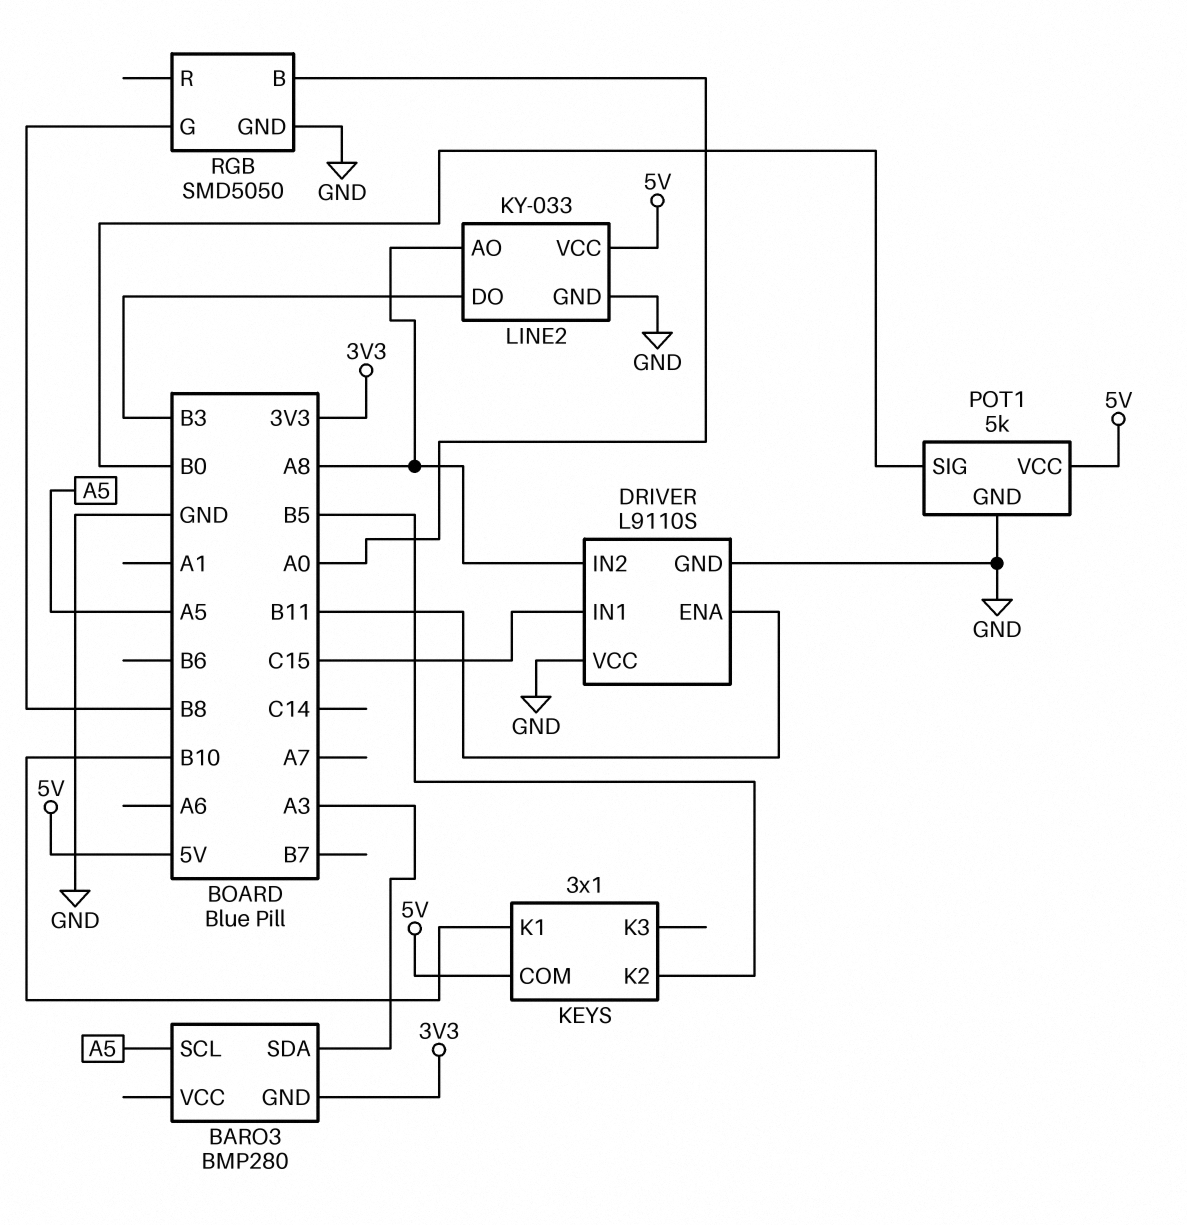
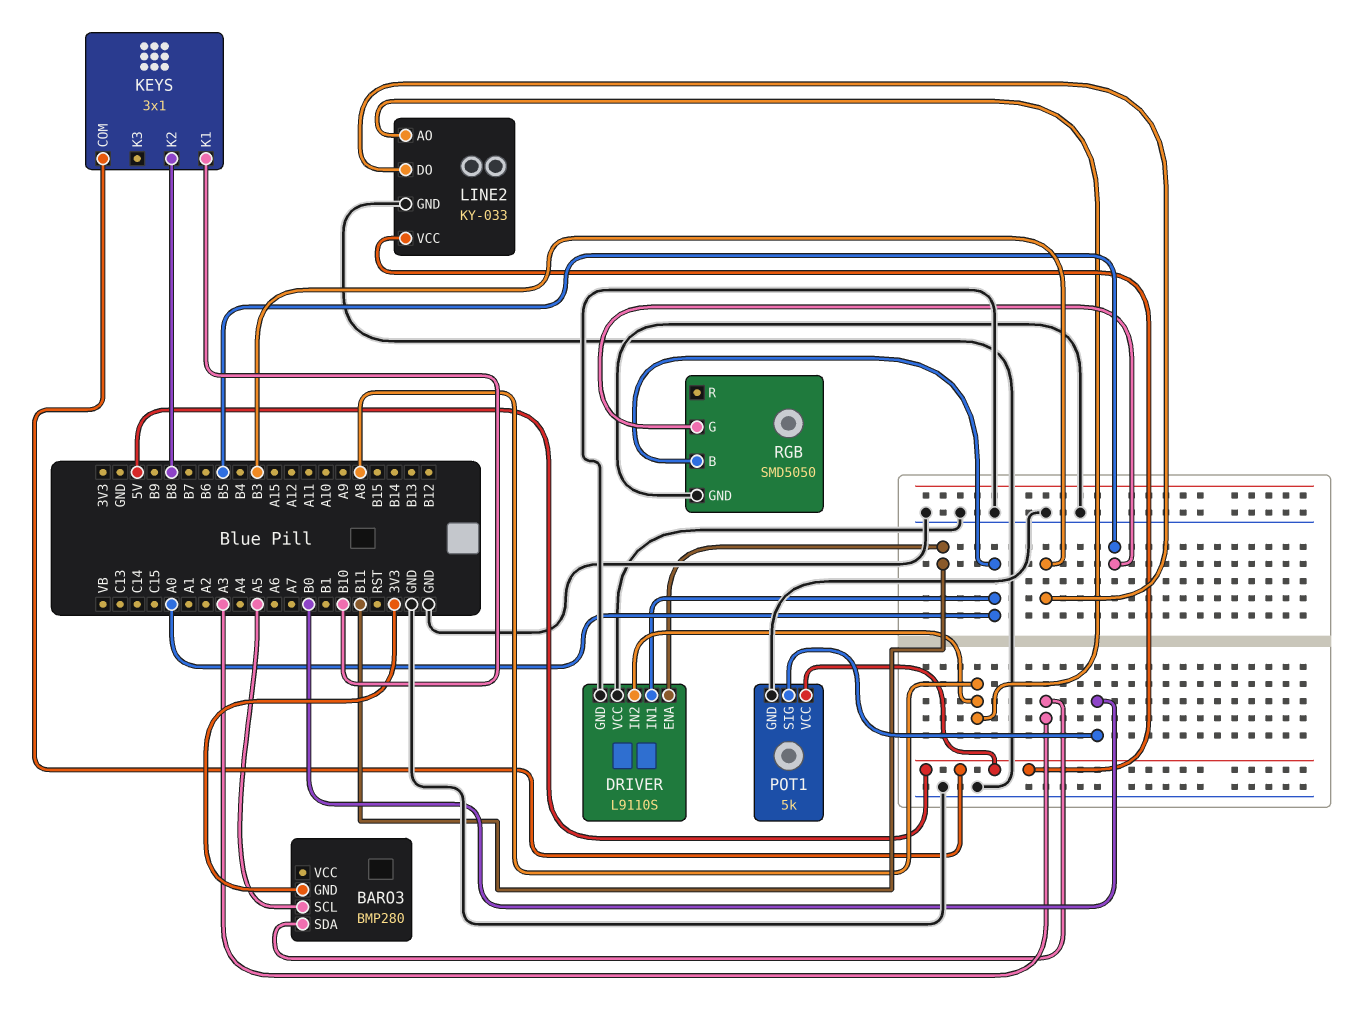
DRIVER pin IN1: C15 -> A0
KEYS pin K2: B5 -> B8
RGB pin G: B8 -> B5

